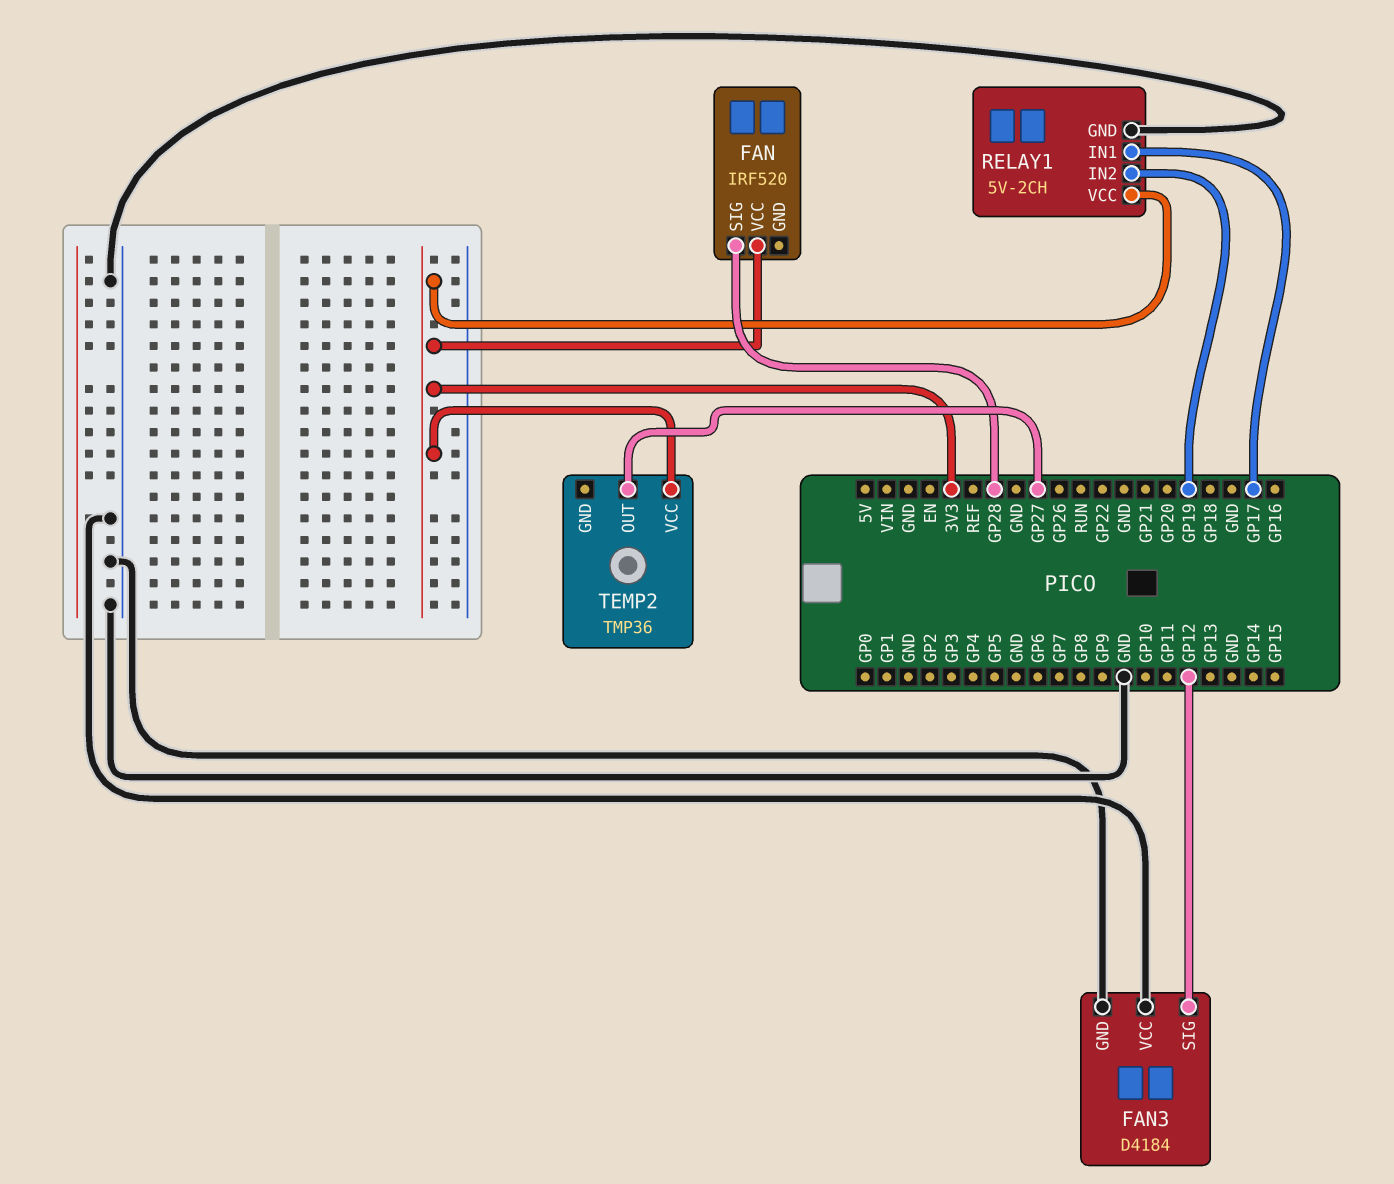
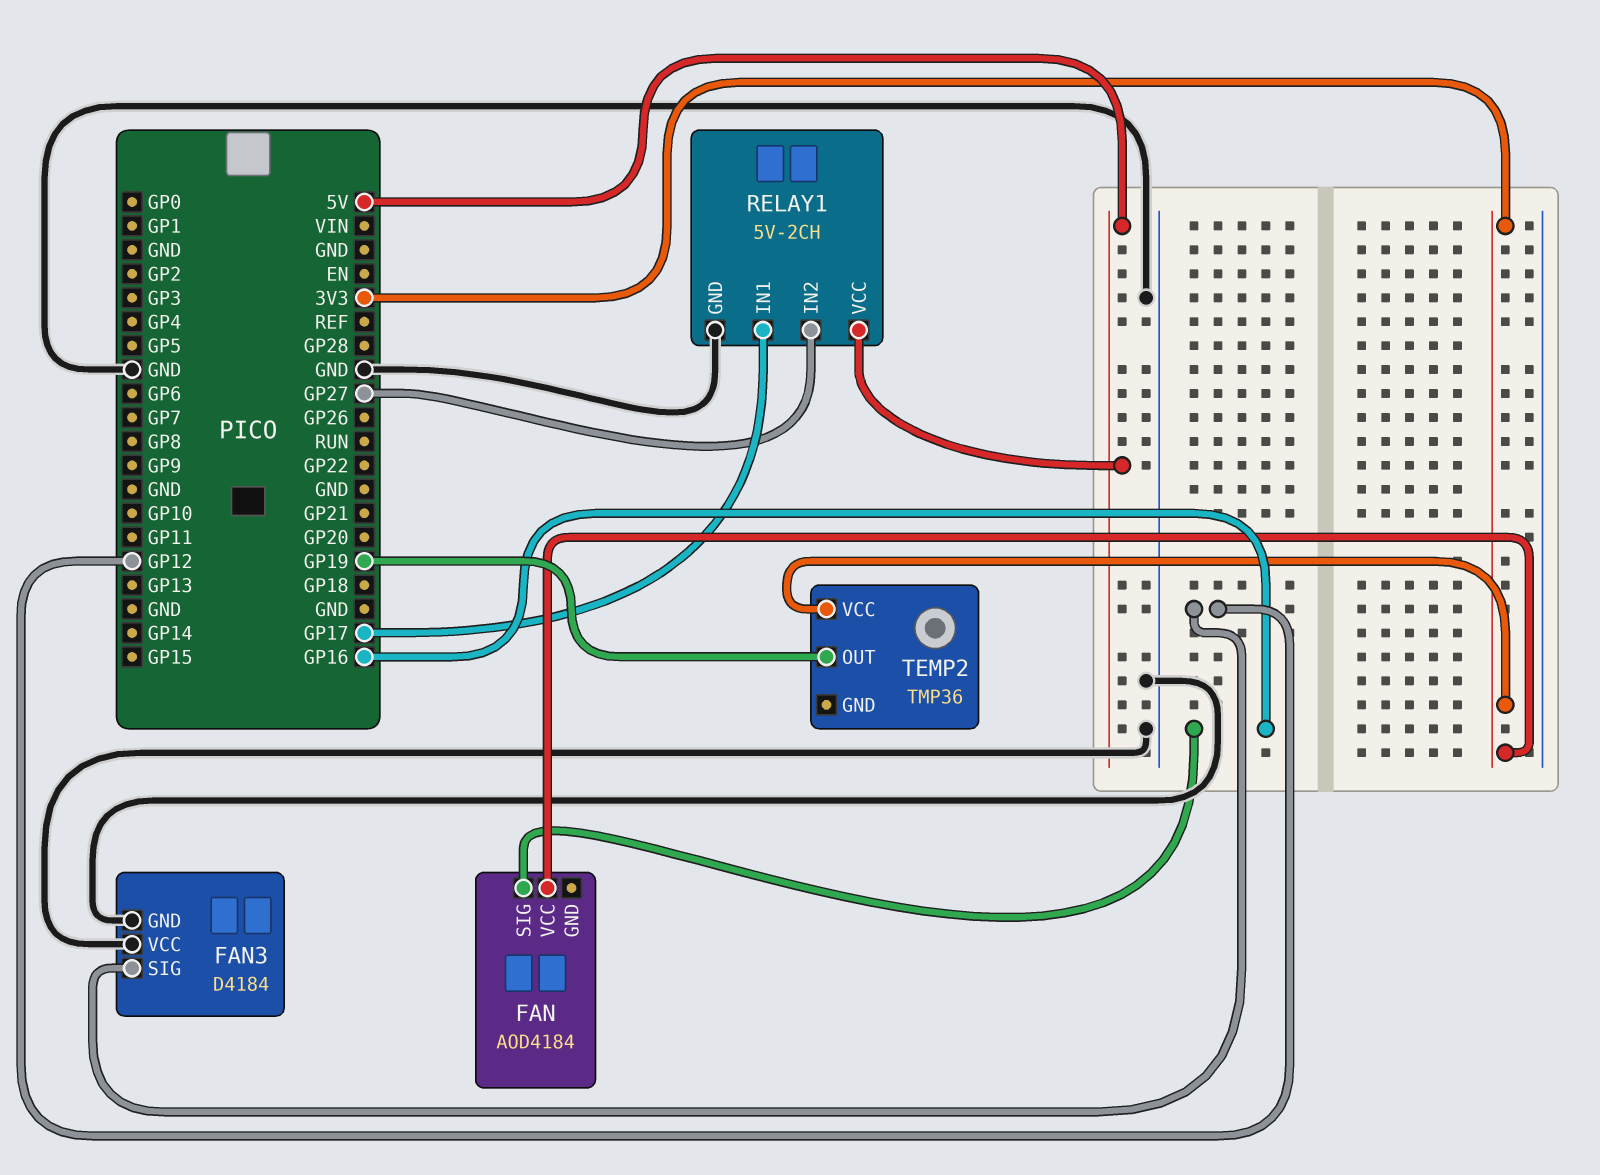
FAN: IRF520 -> AOD4184
FAN pin SIG: GP28 -> GP16
RELAY1 pin IN2: GP19 -> GP27
RELAY1 pin VCC: 3V3 -> 5V
TEMP2 pin OUT: GP27 -> GP19

